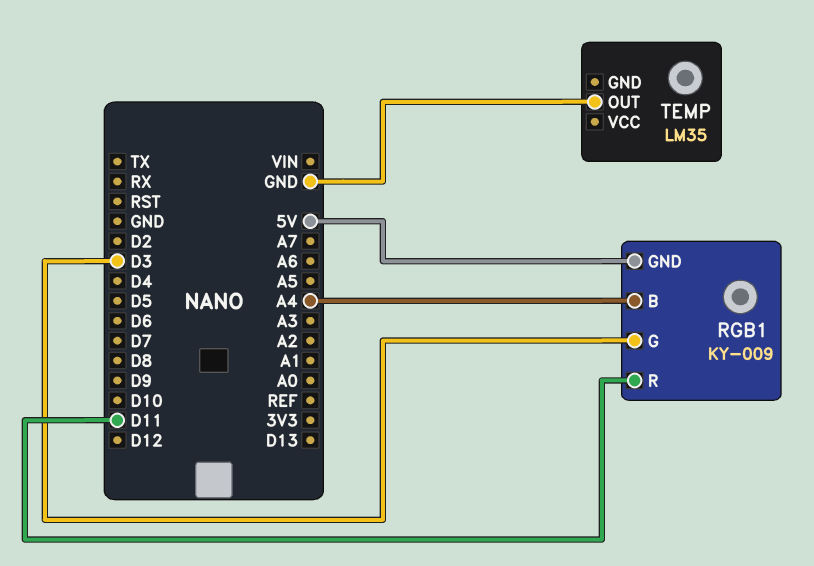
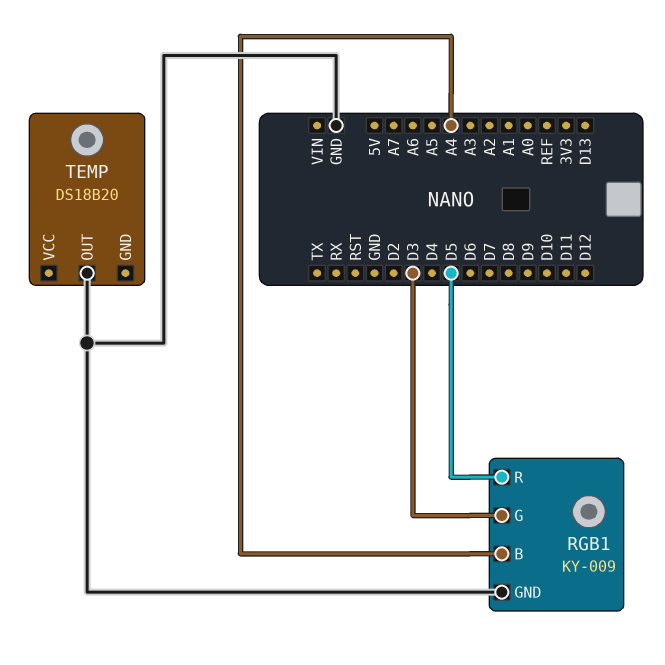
RGB1 pin GND: 5V -> GND
RGB1 pin R: D11 -> D5
TEMP: LM35 -> DS18B20

